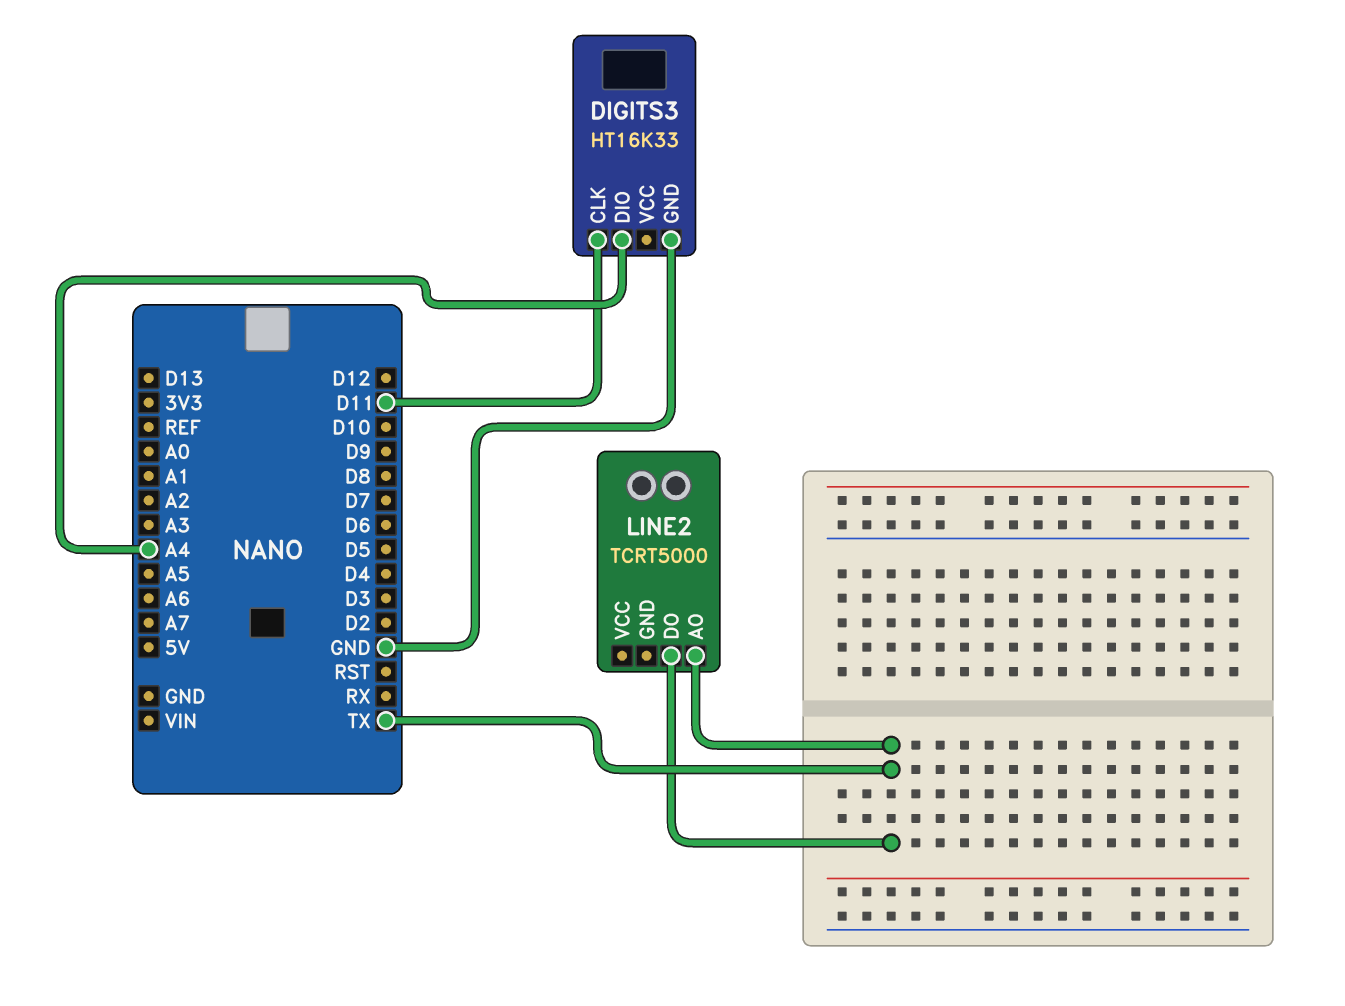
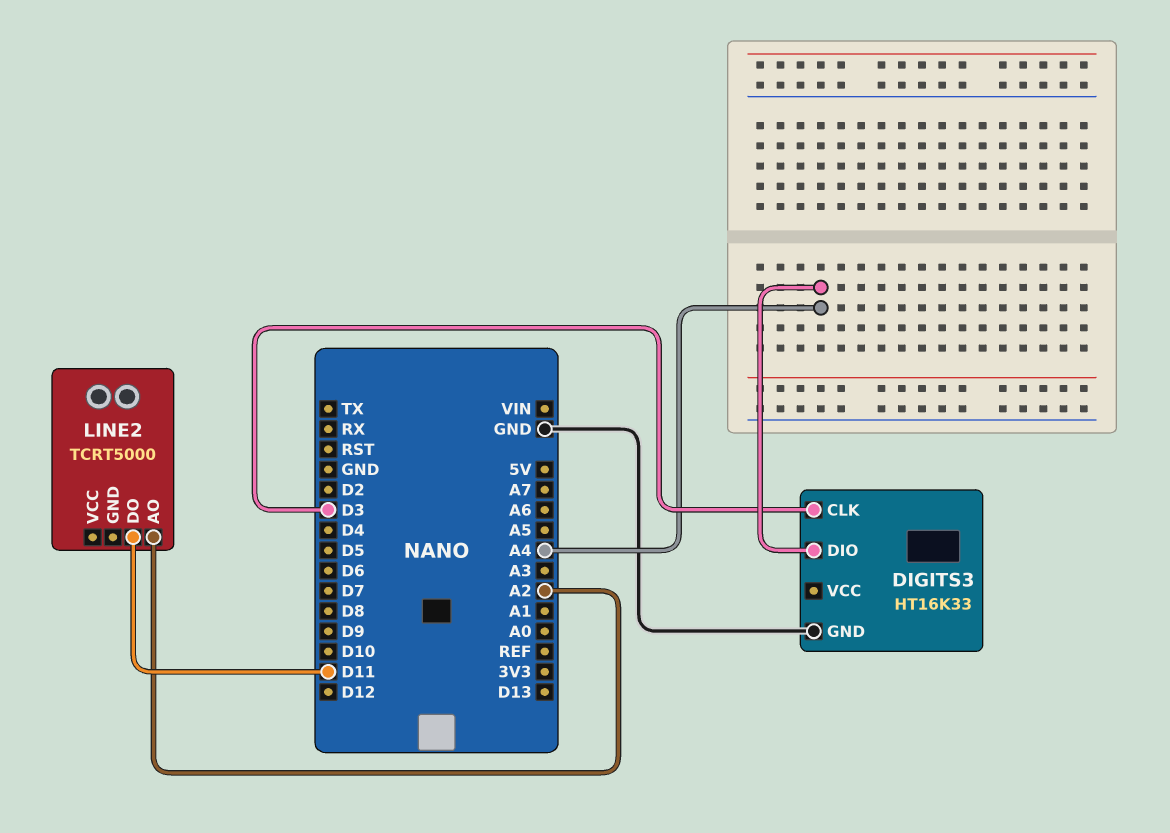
DIGITS3 pin CLK: D11 -> D3
LINE2 pin AO: TX -> A2
LINE2 pin DO: TX -> D11

